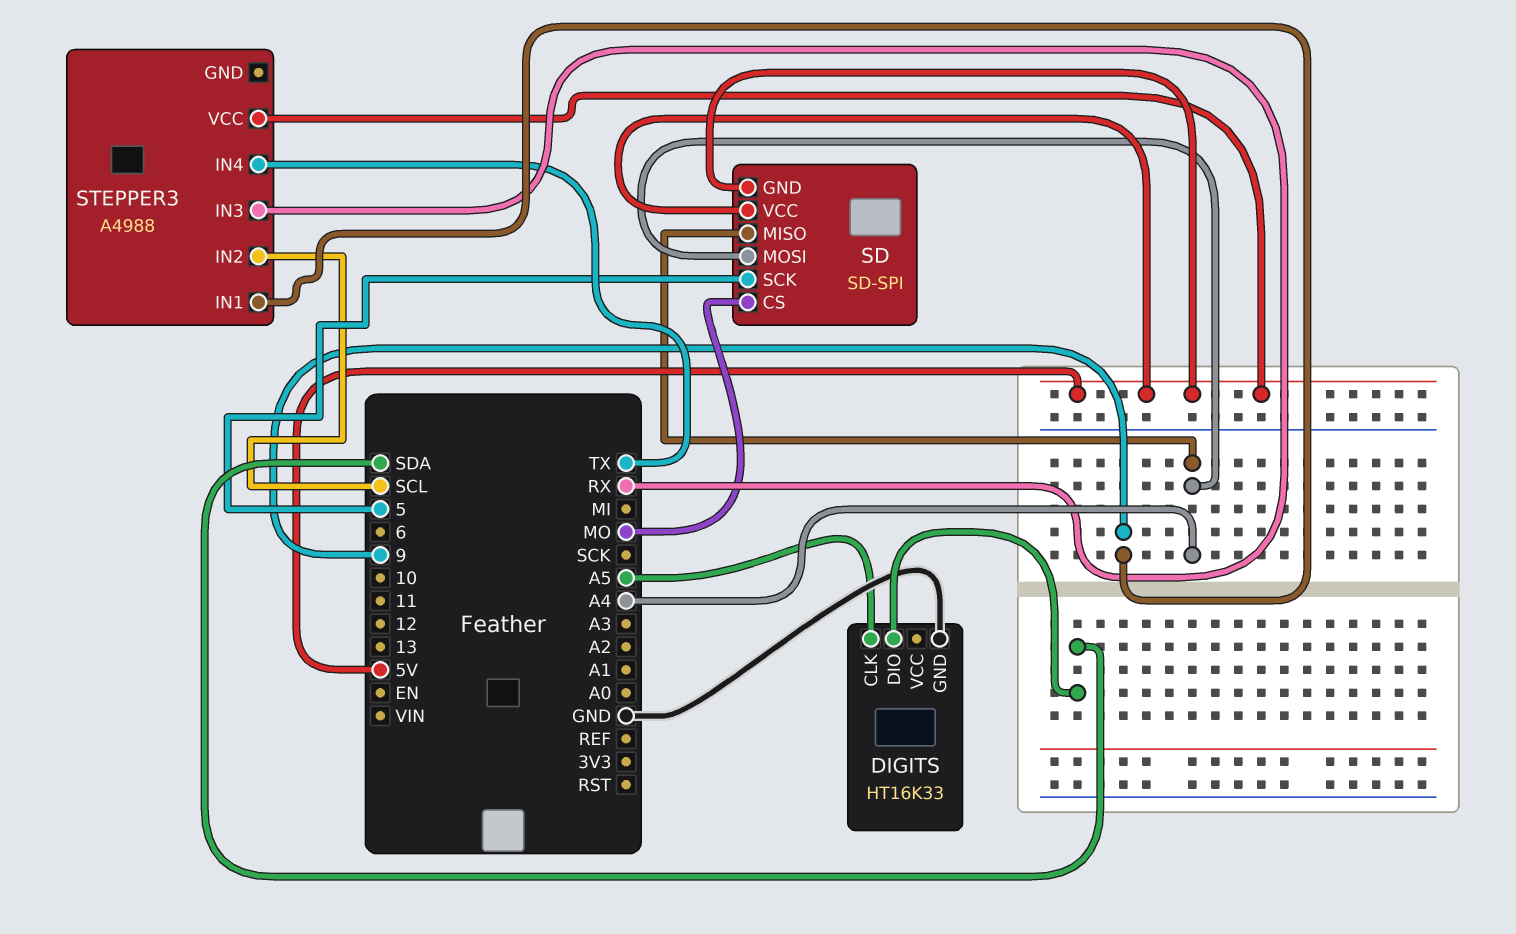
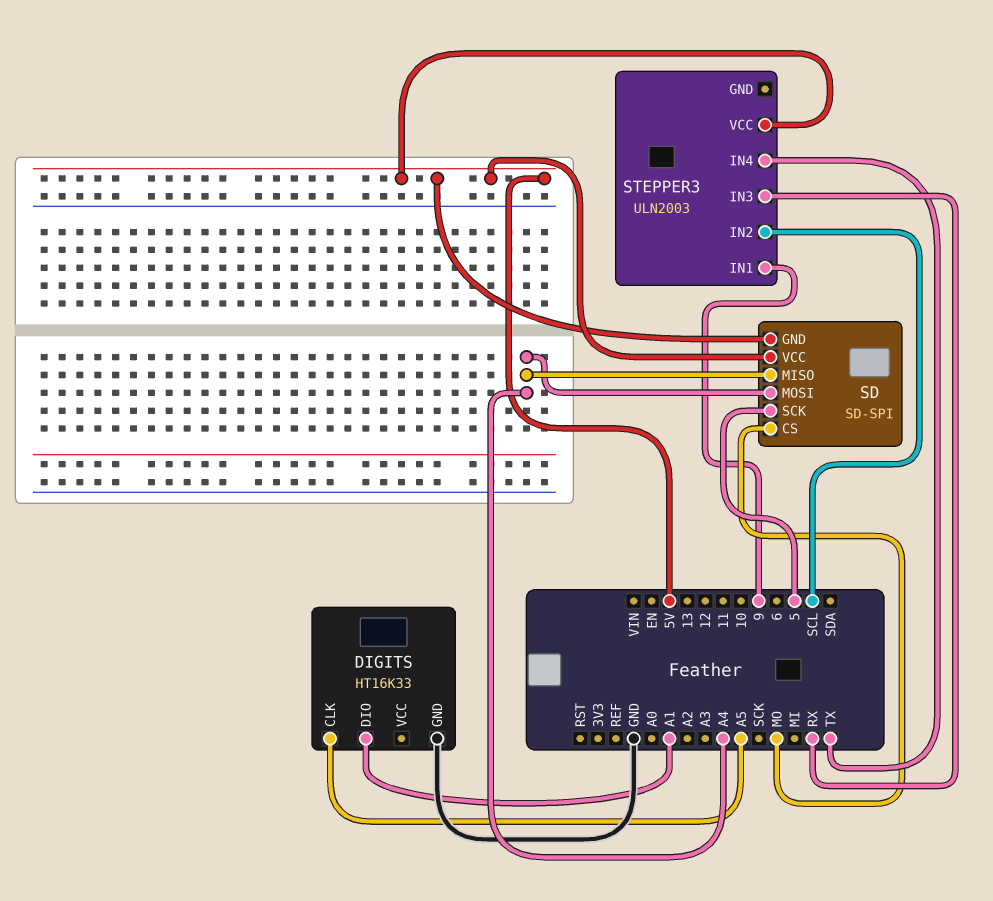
DIGITS pin DIO: SDA -> A1
STEPPER3: A4988 -> ULN2003

